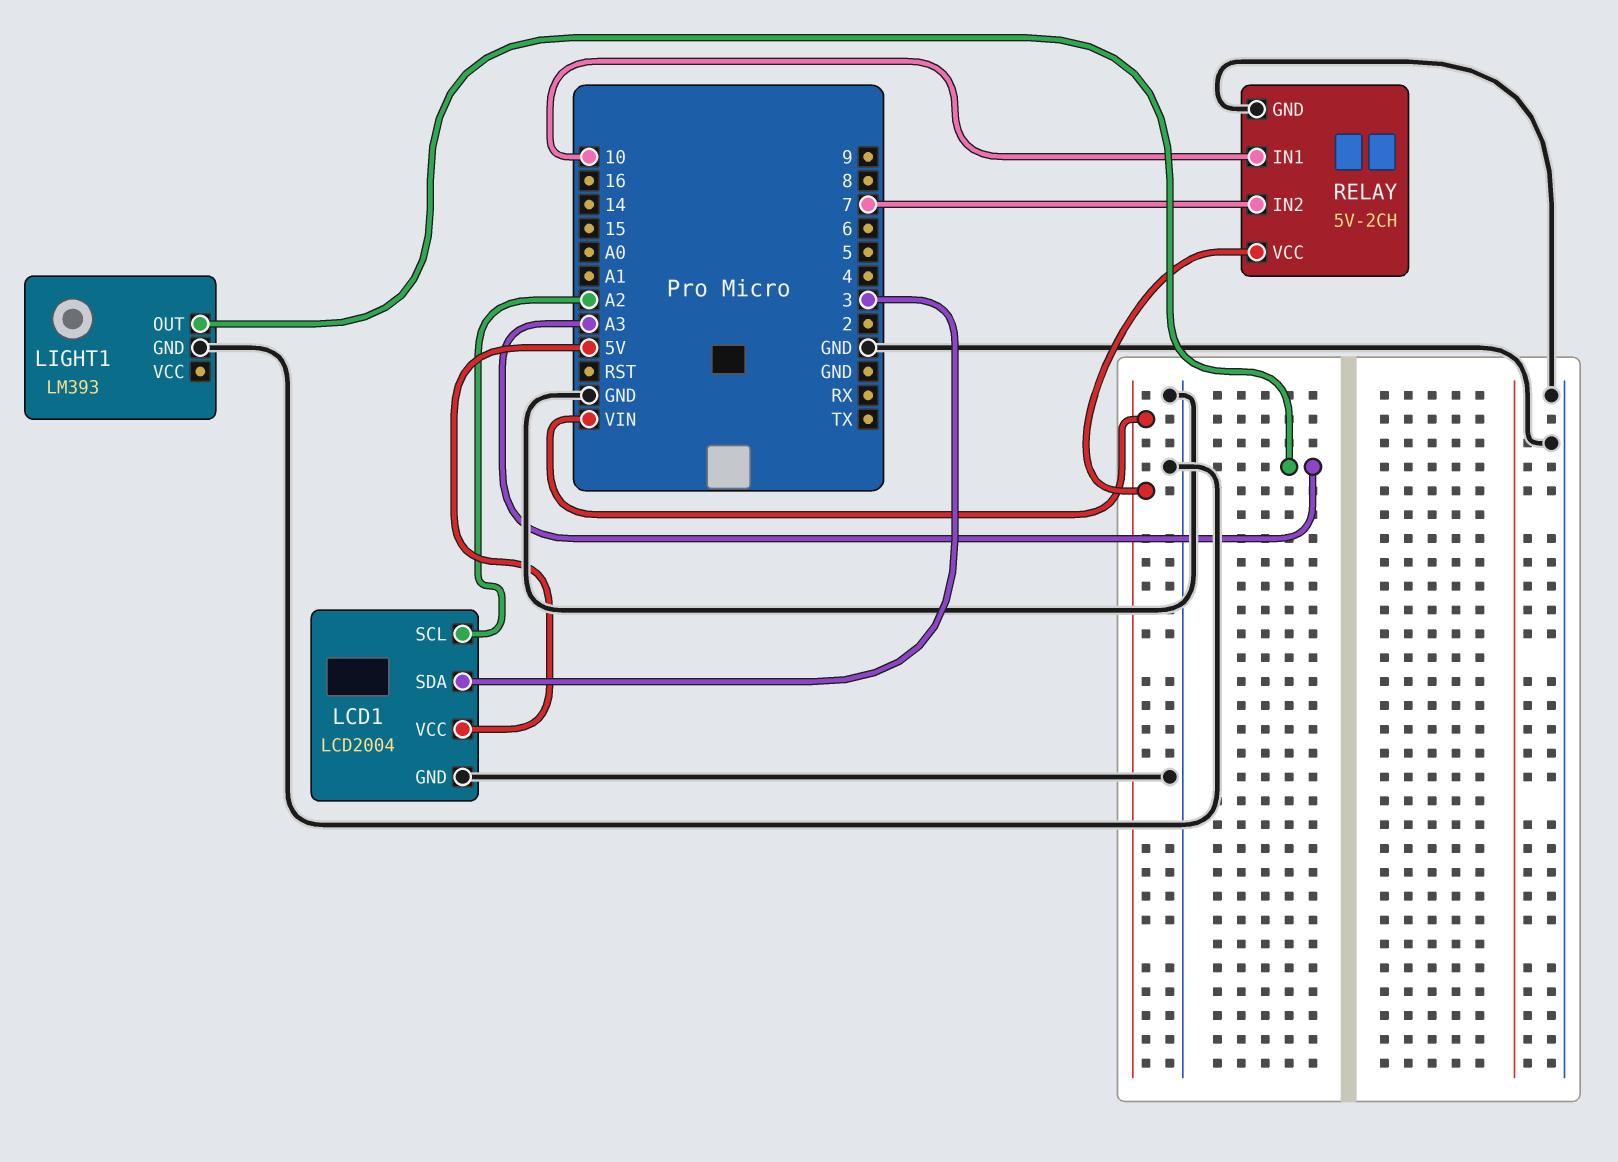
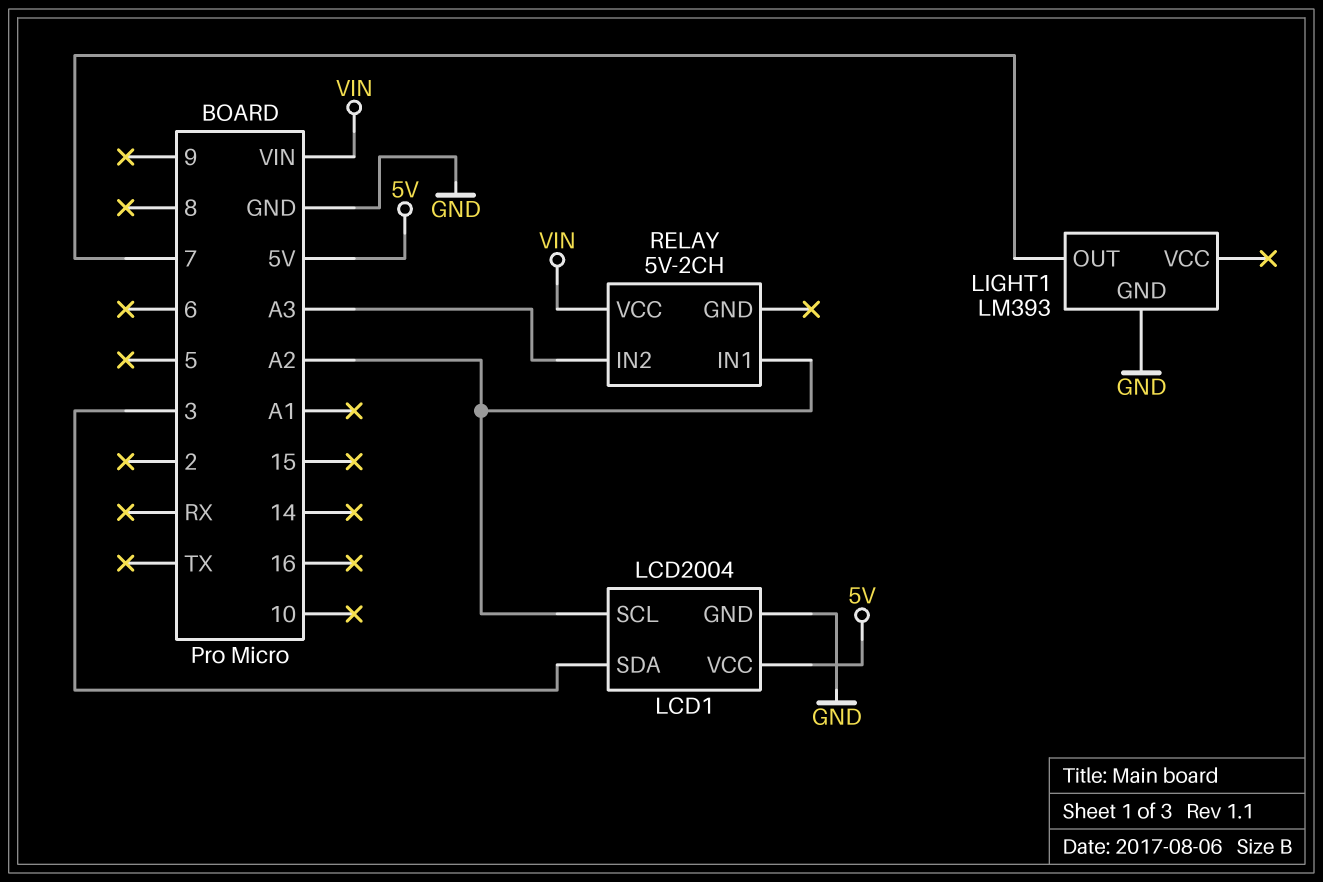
LIGHT1 pin OUT: A3 -> 7
RELAY pin GND: GND -> none
RELAY pin IN1: 10 -> A2
RELAY pin IN2: 7 -> A3

